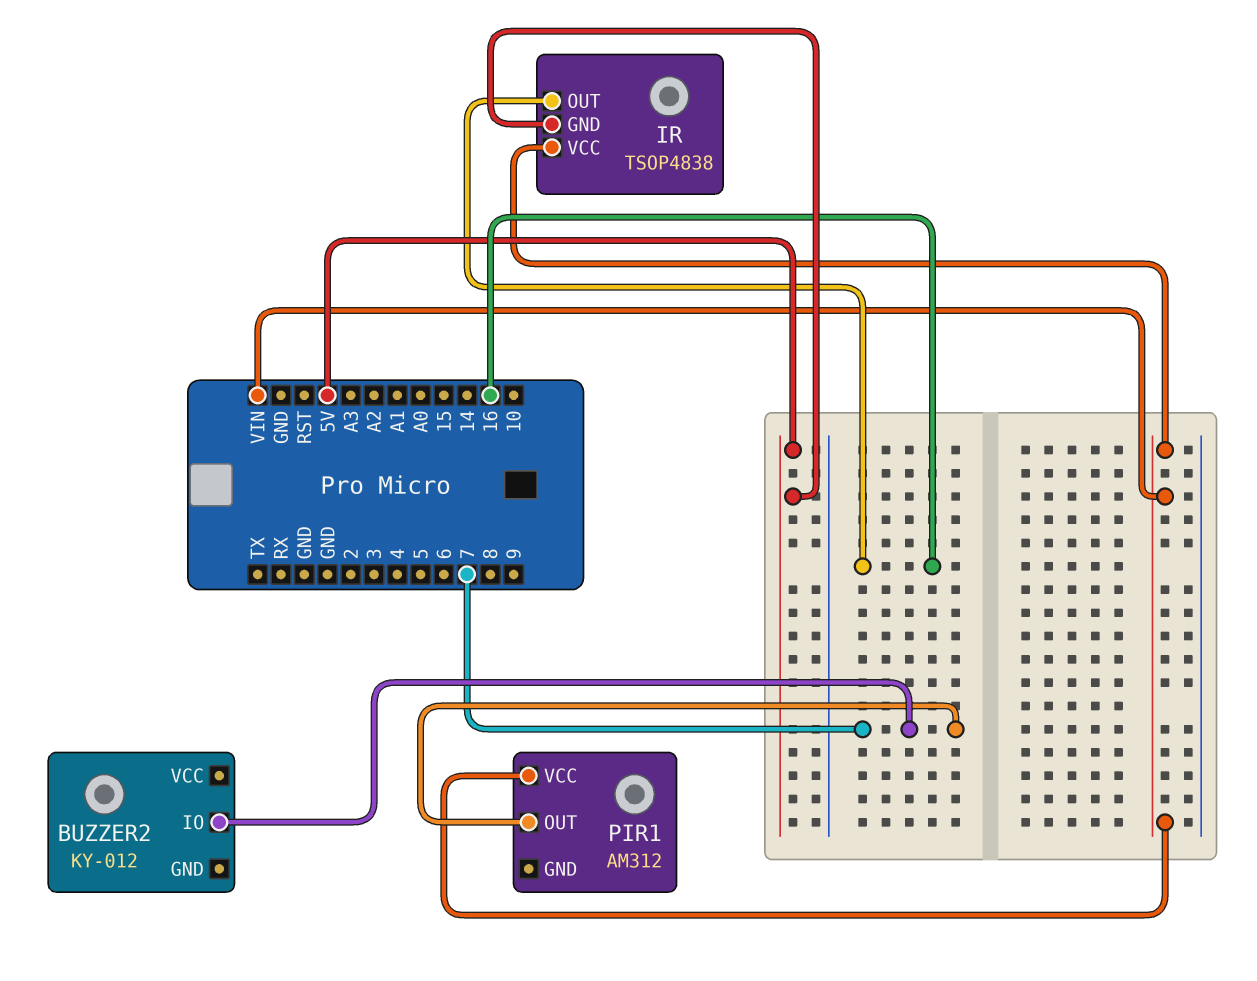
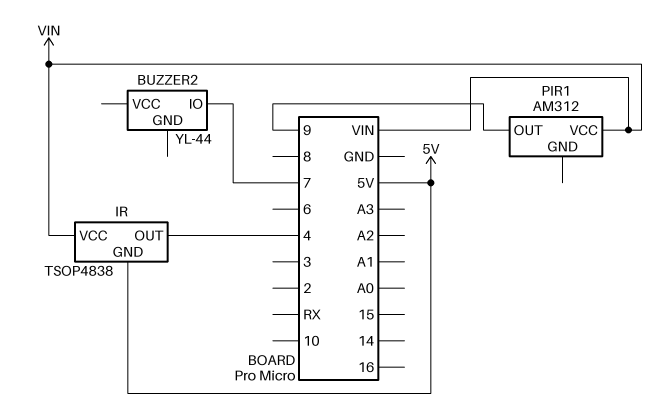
BUZZER2: KY-012 -> YL-44
IR pin OUT: 16 -> 4
PIR1 pin OUT: 7 -> 9

